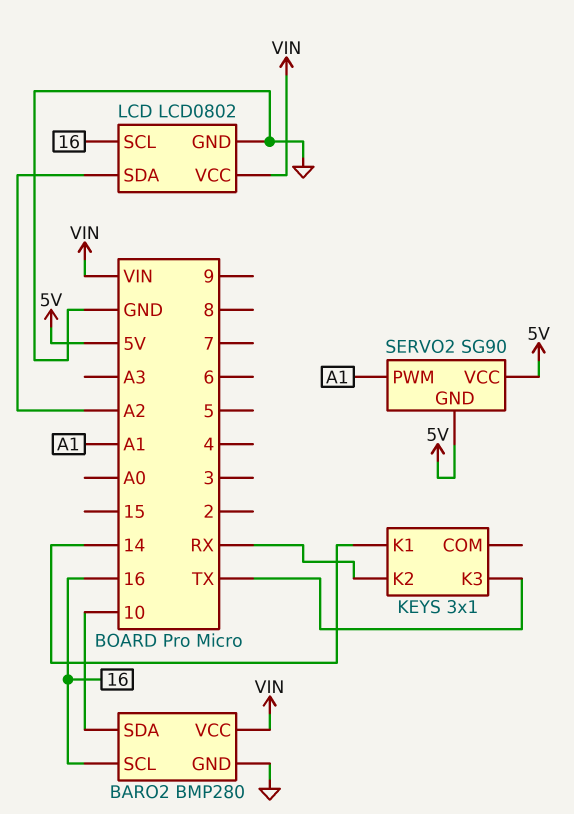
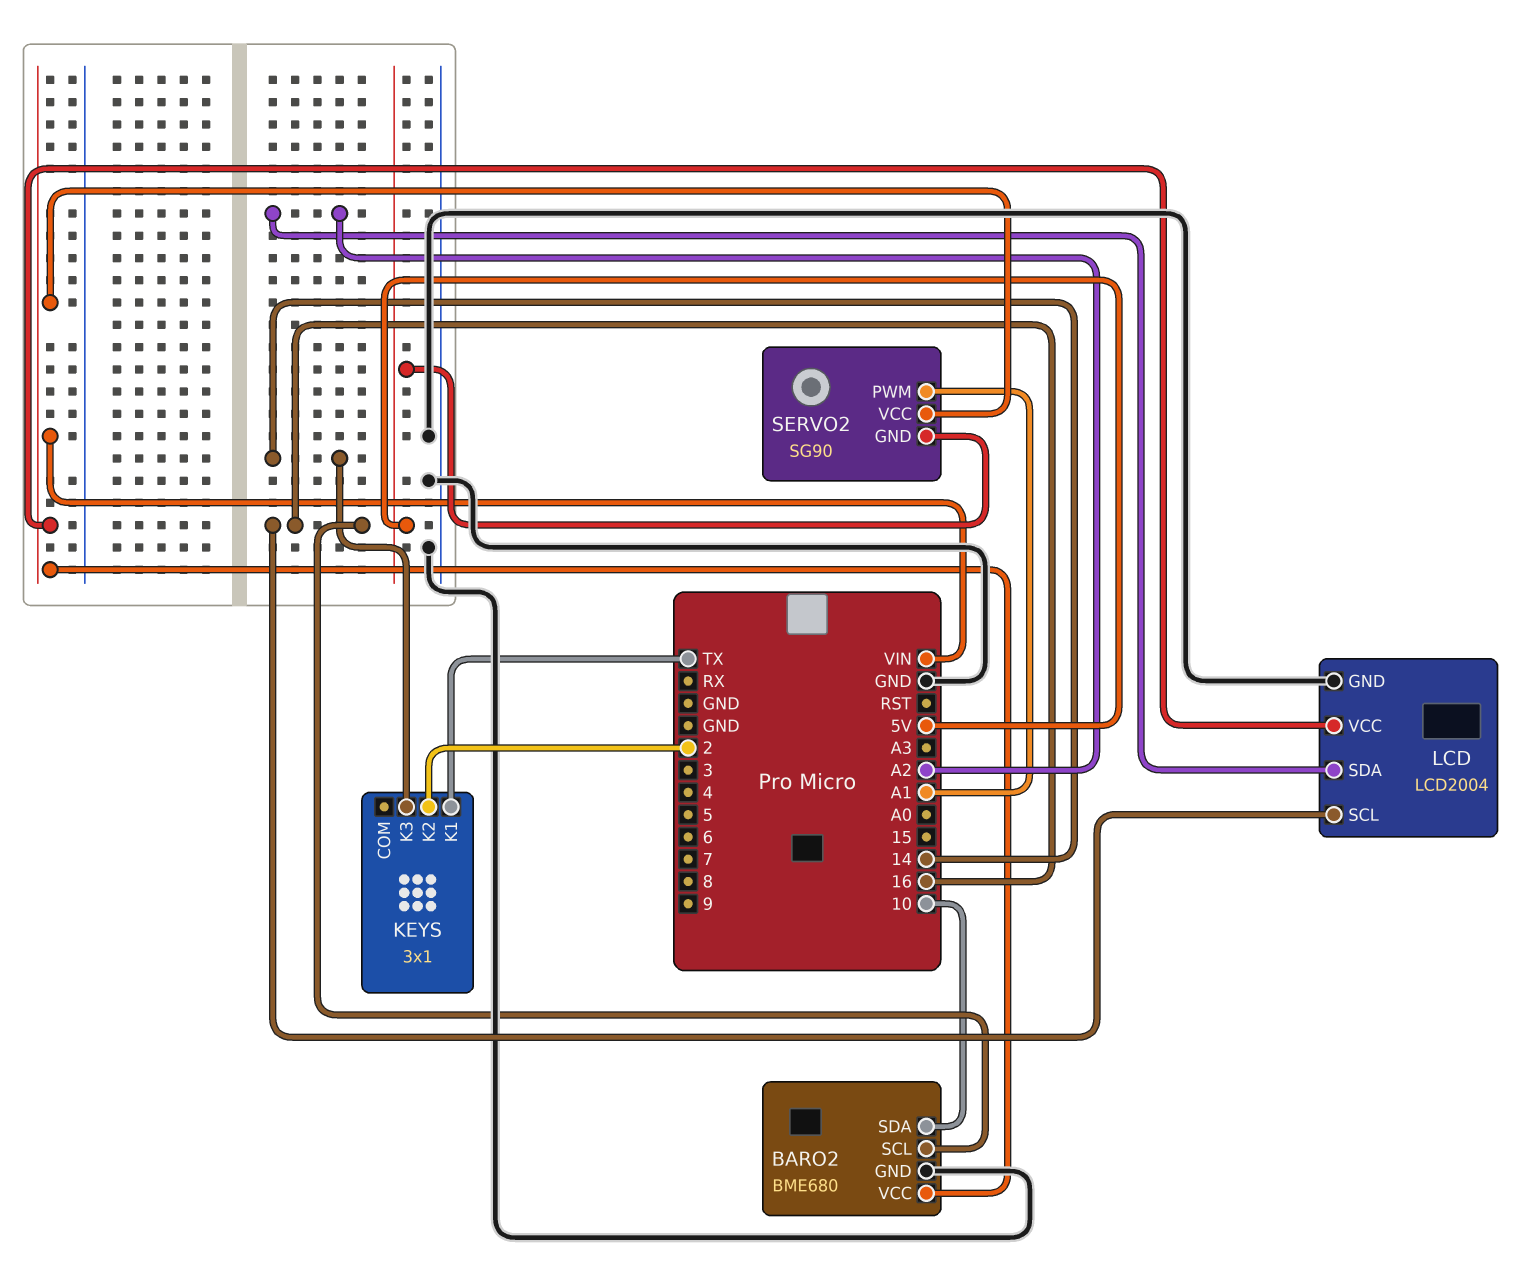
BARO2: BMP280 -> BME680
KEYS pin K1: 14 -> TX
KEYS pin K2: RX -> 2
KEYS pin K3: TX -> 14
LCD: LCD0802 -> LCD2004
SERVO2 pin VCC: 5V -> VIN

